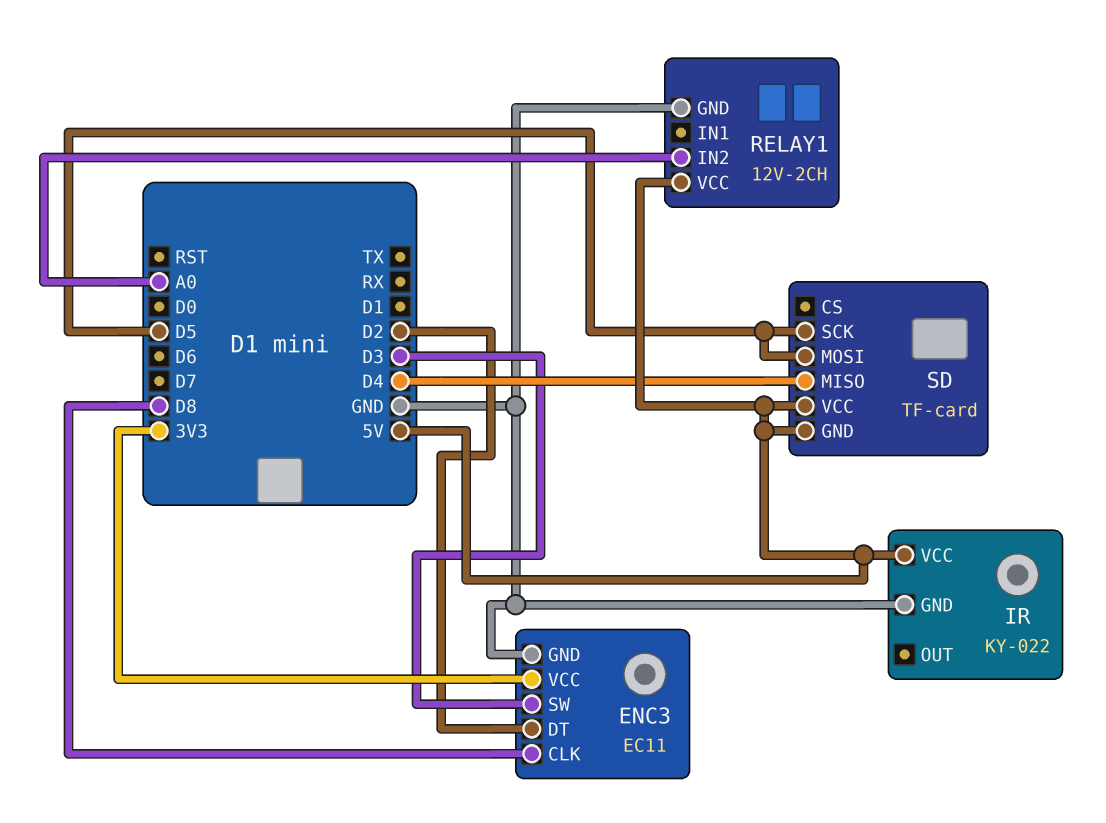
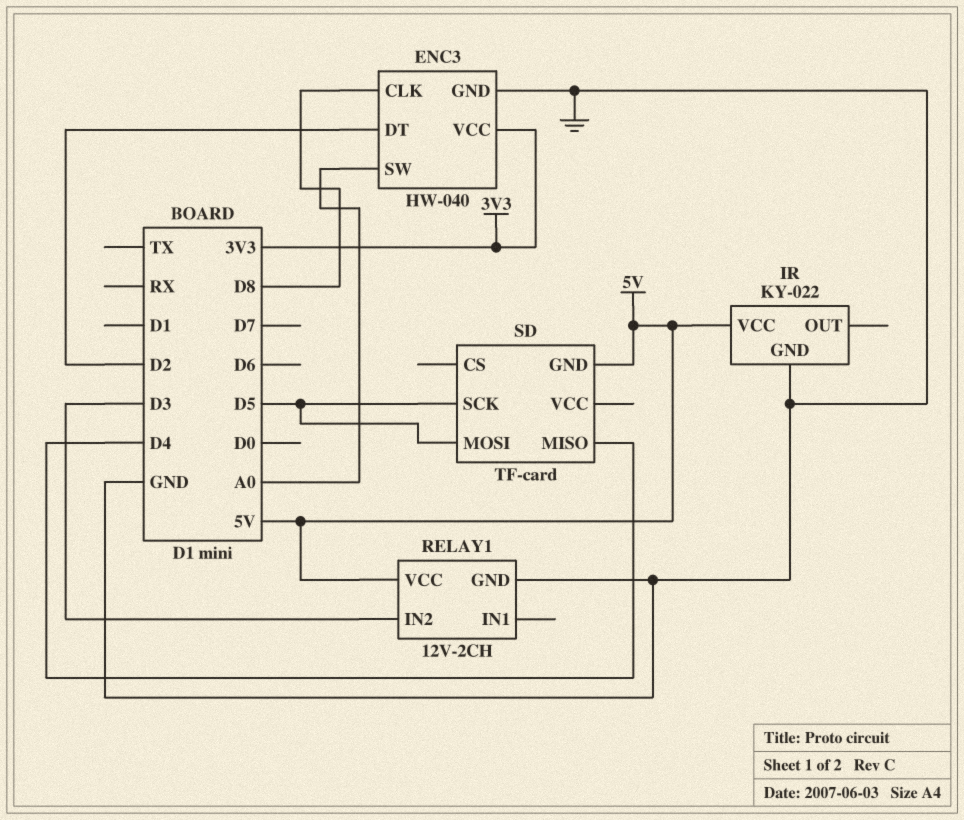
ENC3: EC11 -> HW-040
ENC3 pin SW: D3 -> A0
RELAY1 pin IN2: A0 -> D3
SD pin VCC: 5V -> none

